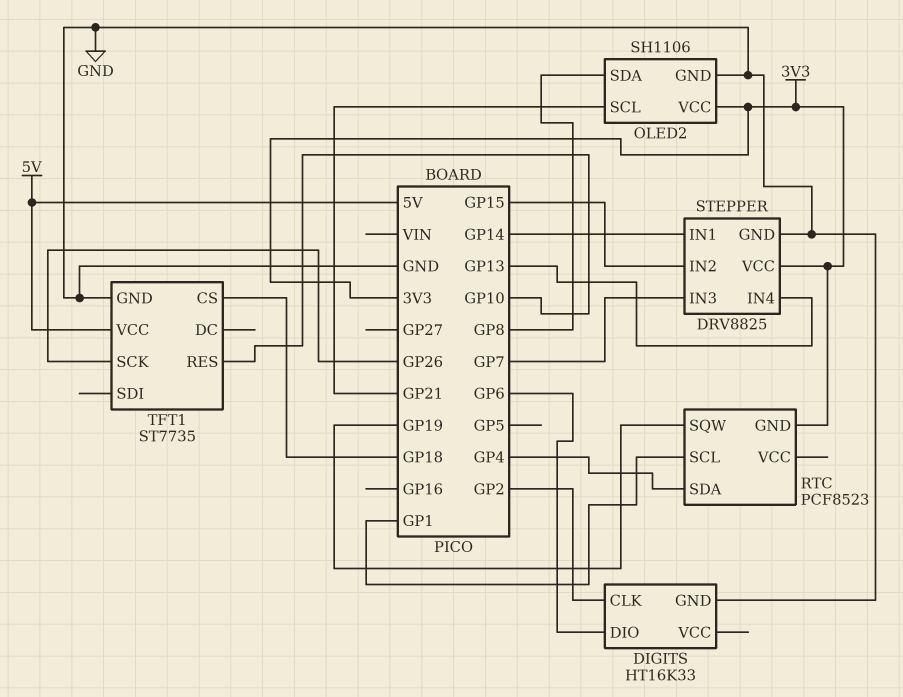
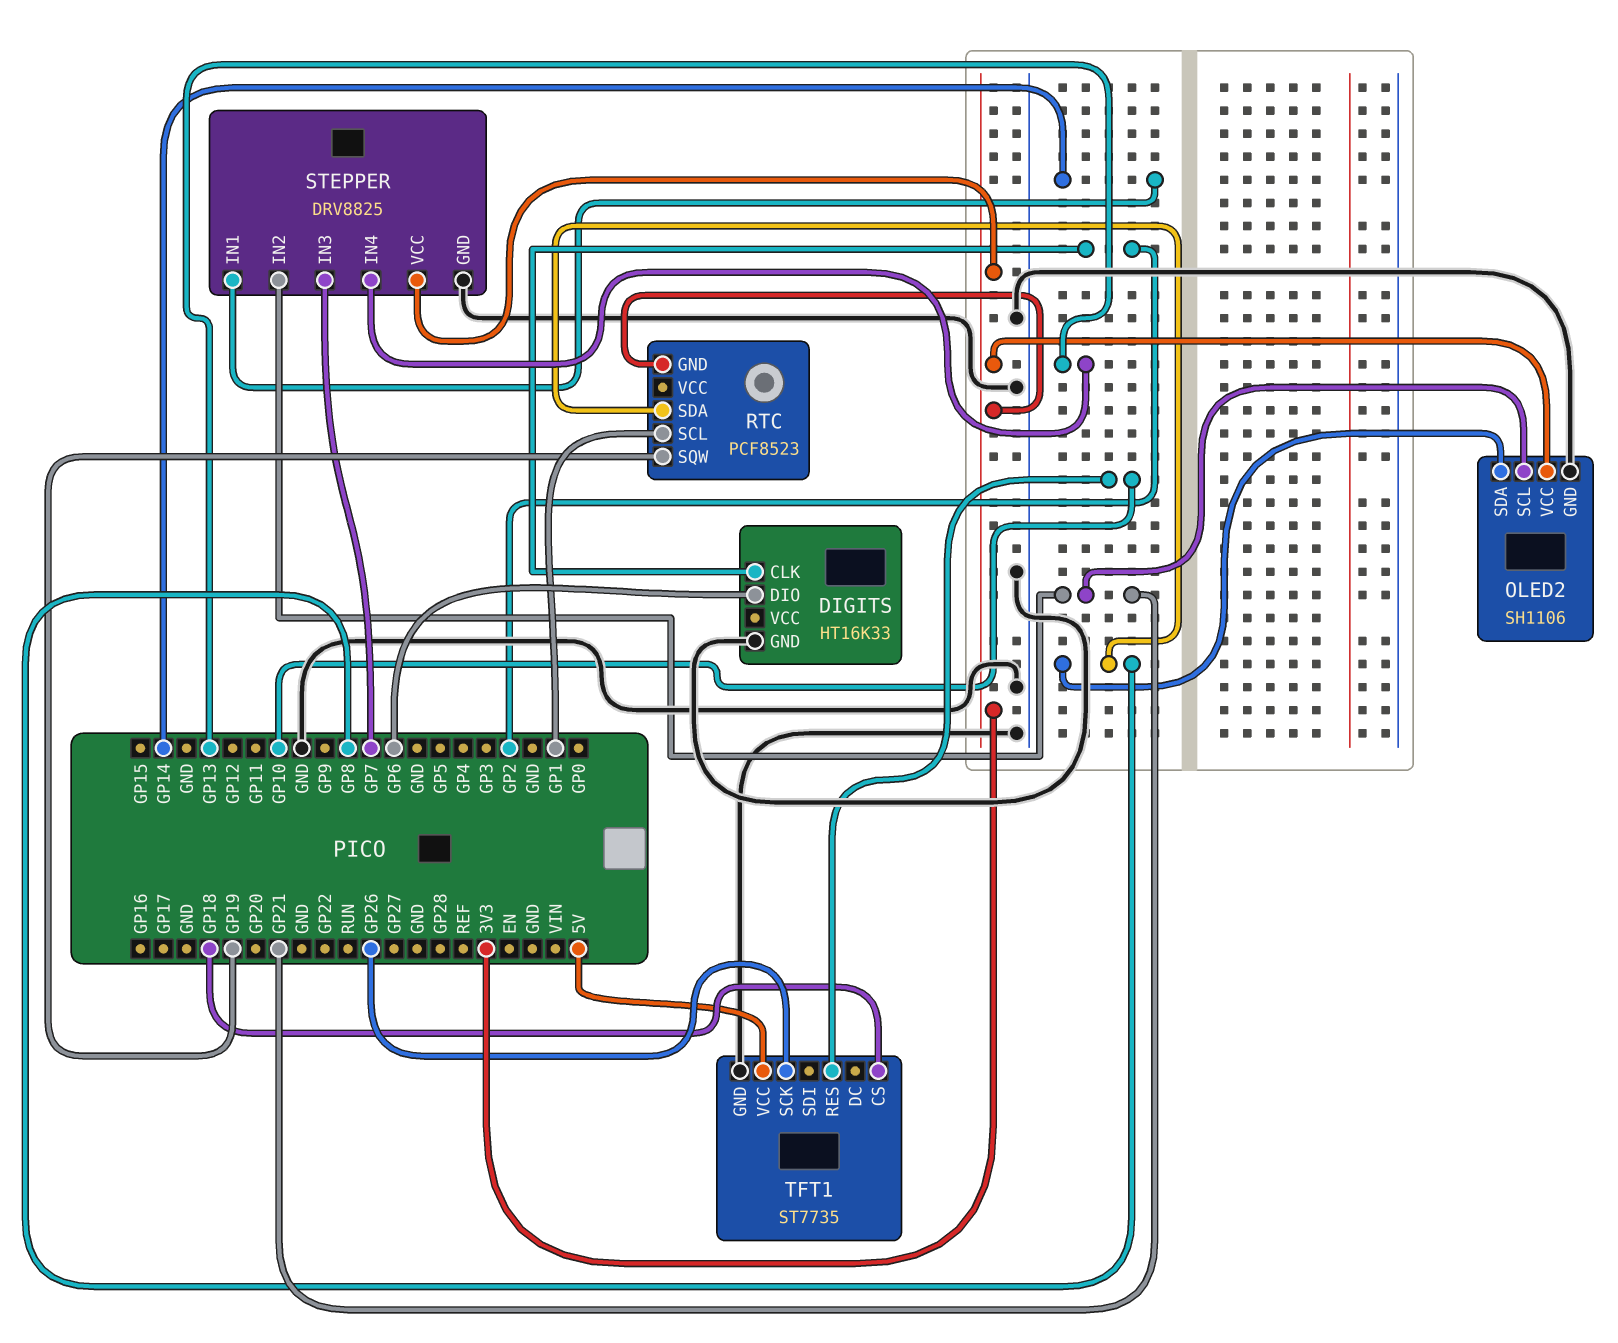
RTC pin SDA: GP4 -> GP8
STEPPER pin IN2: GP15 -> GP21

